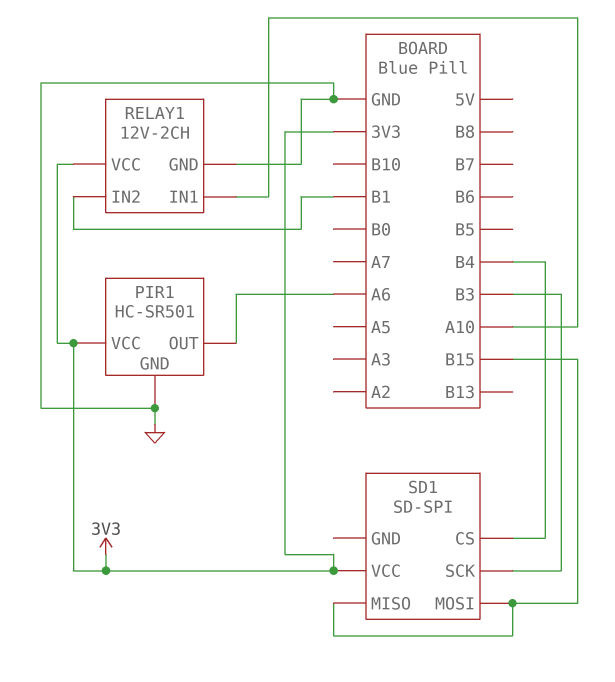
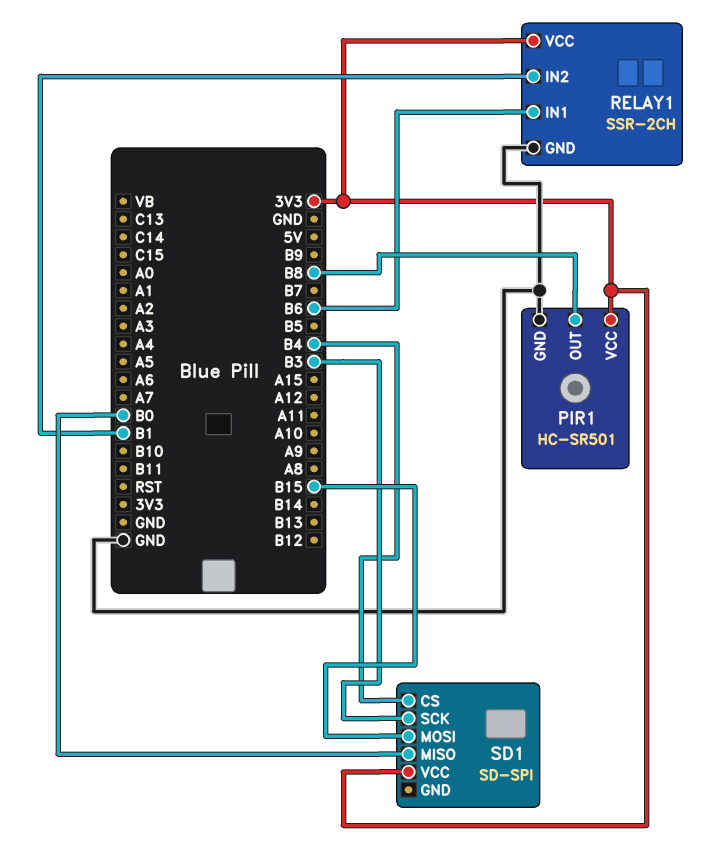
PIR1 pin OUT: A6 -> B8
RELAY1: 12V-2CH -> SSR-2CH
RELAY1 pin IN1: A10 -> B6
SD1 pin MISO: B15 -> B0

